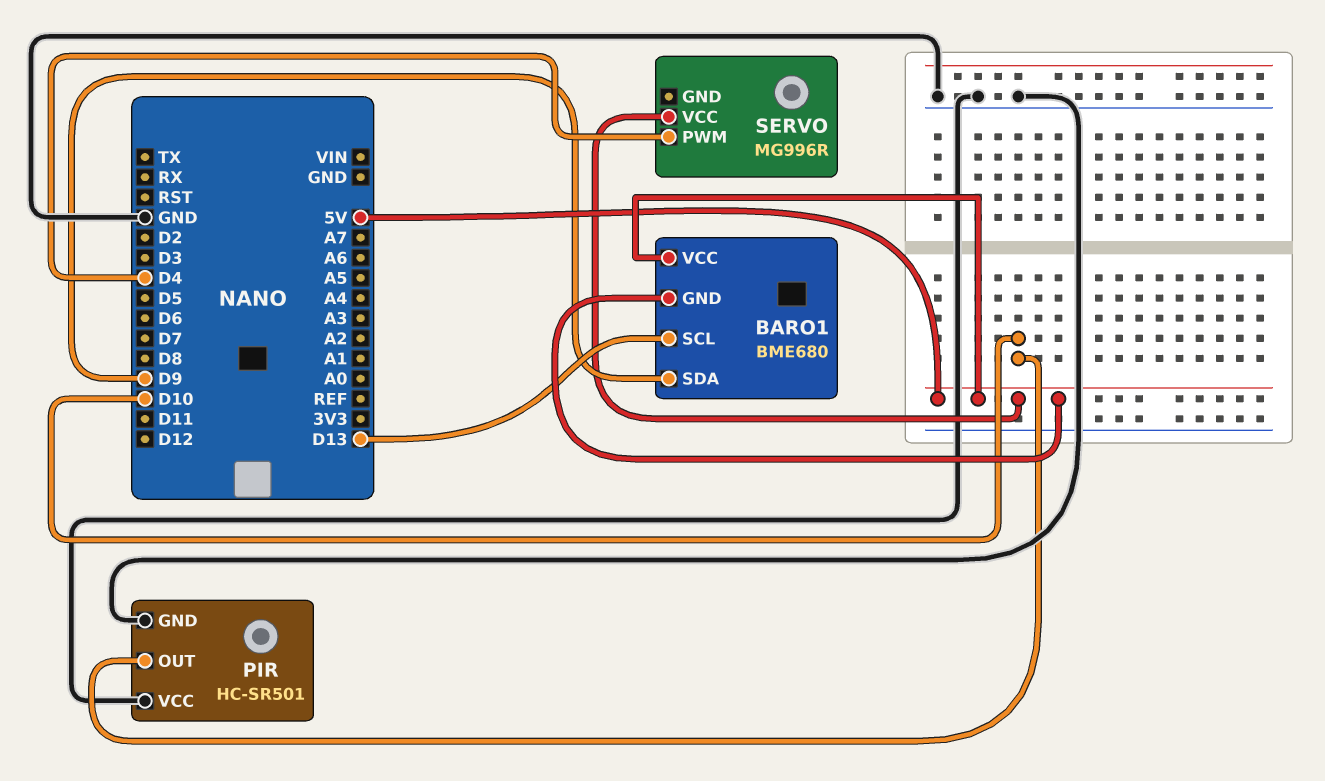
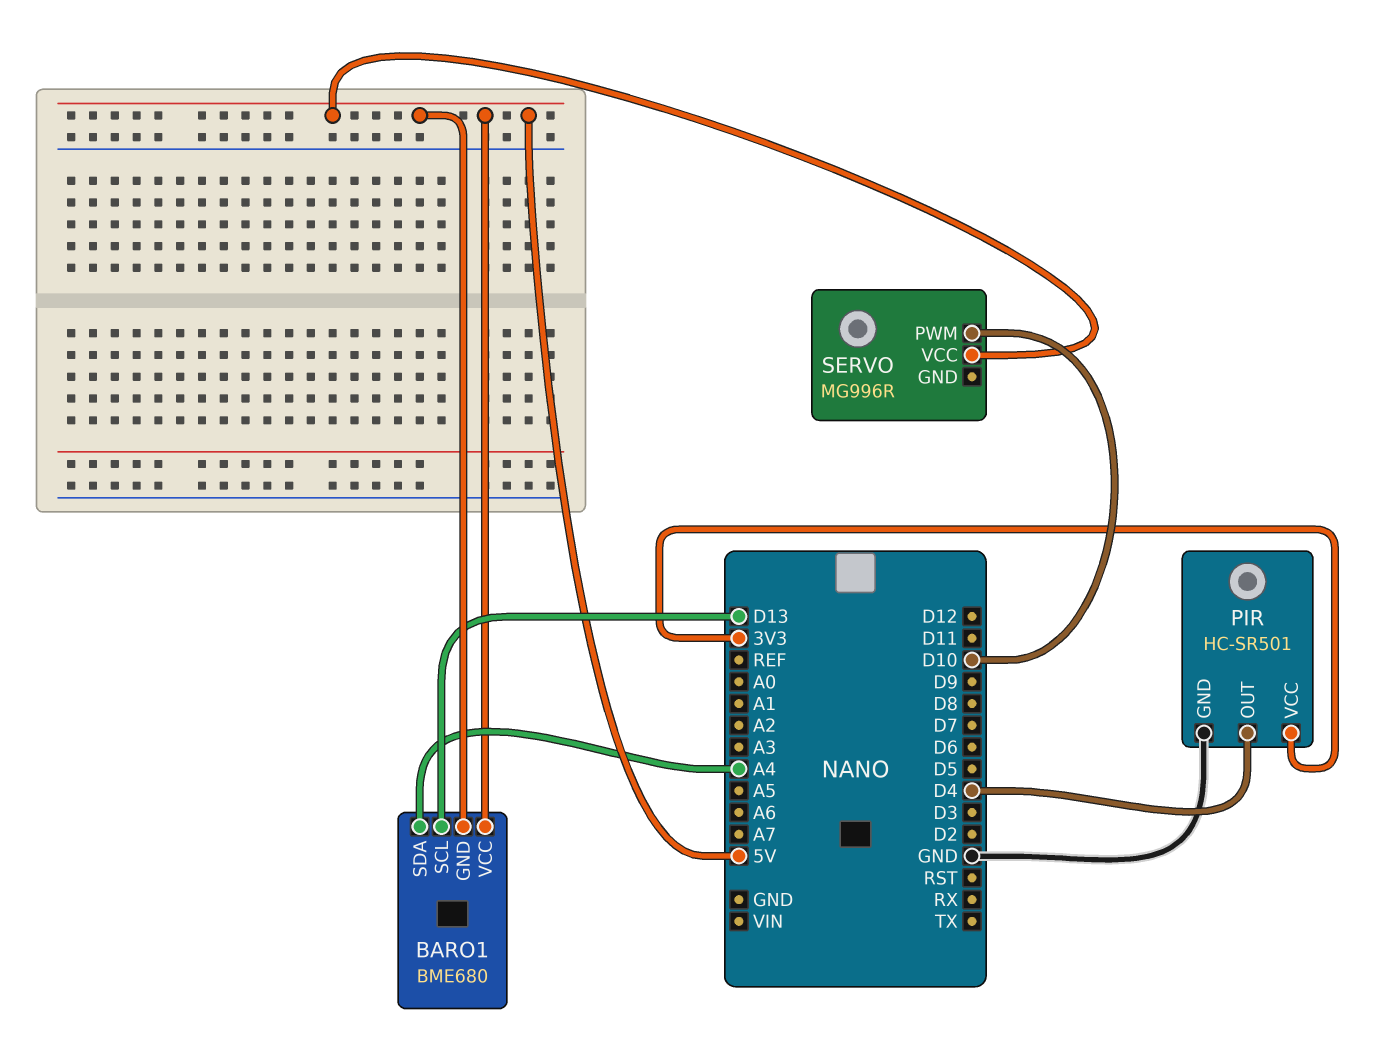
BARO1 pin SDA: D9 -> A4
PIR pin OUT: D10 -> D4
PIR pin VCC: GND -> 3V3
SERVO pin PWM: D4 -> D10

